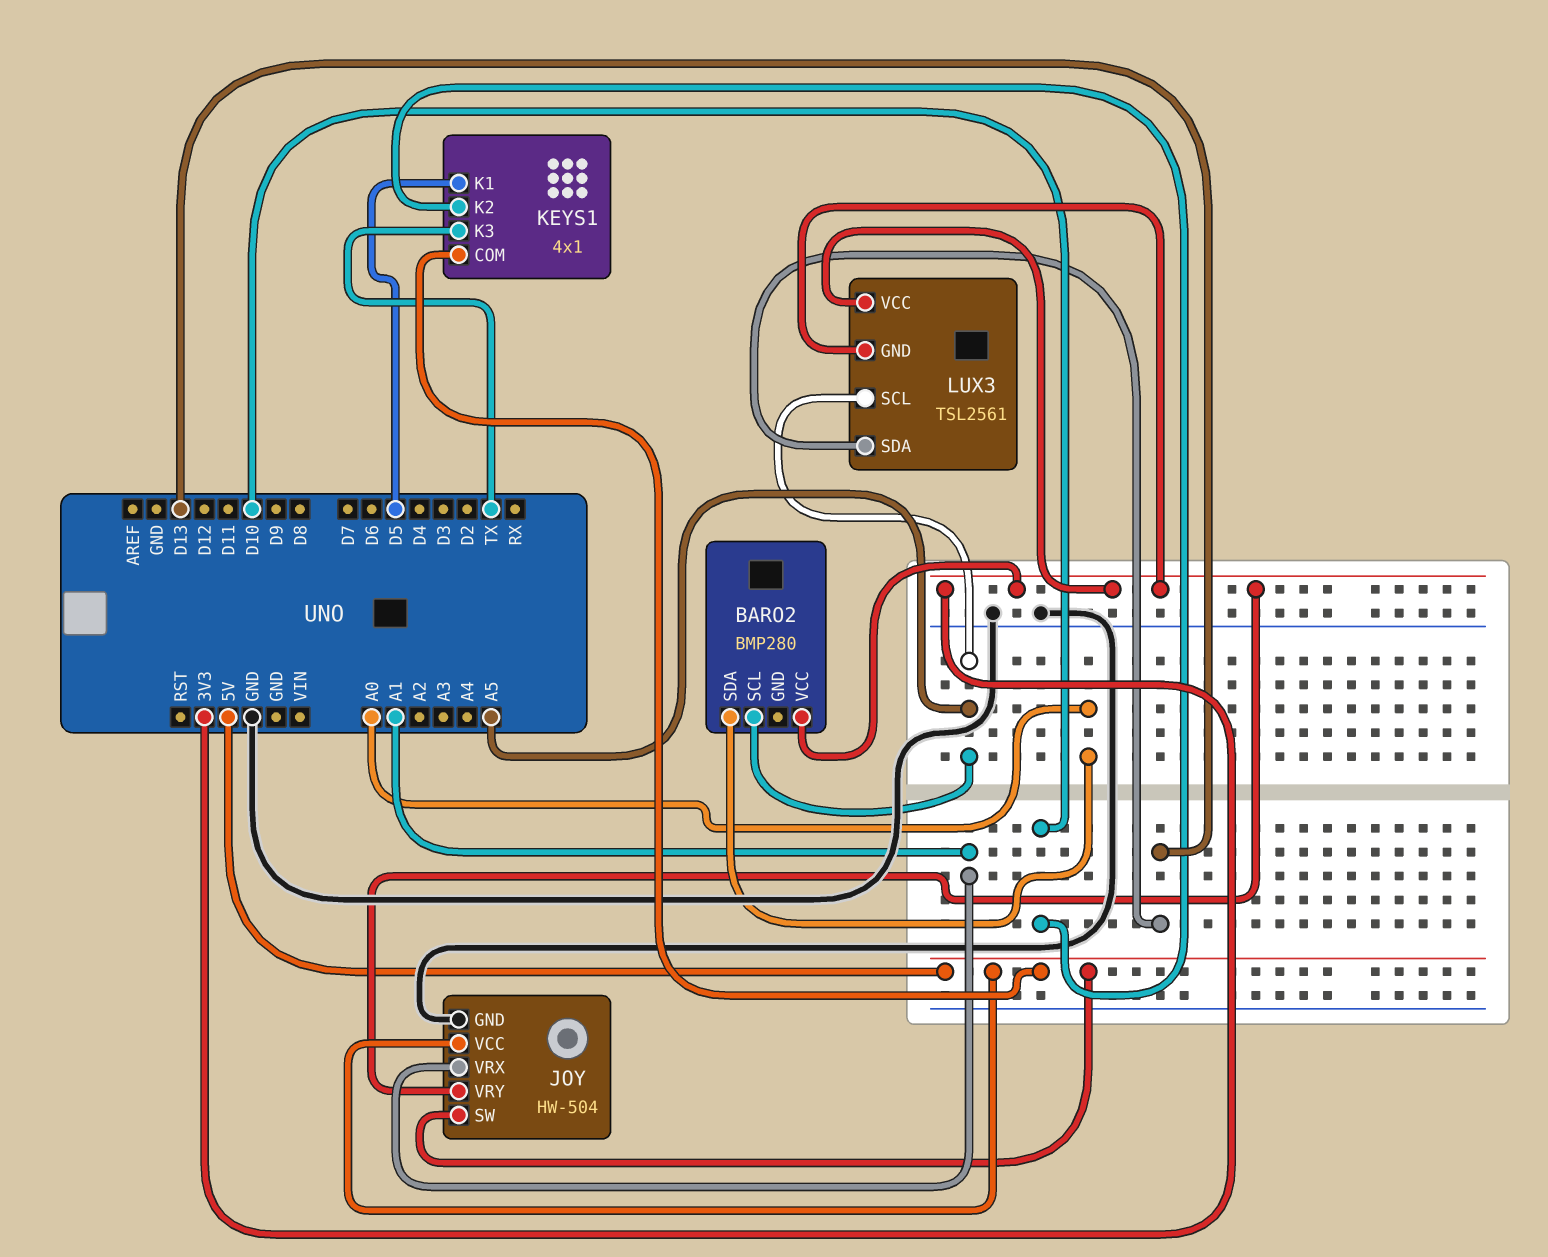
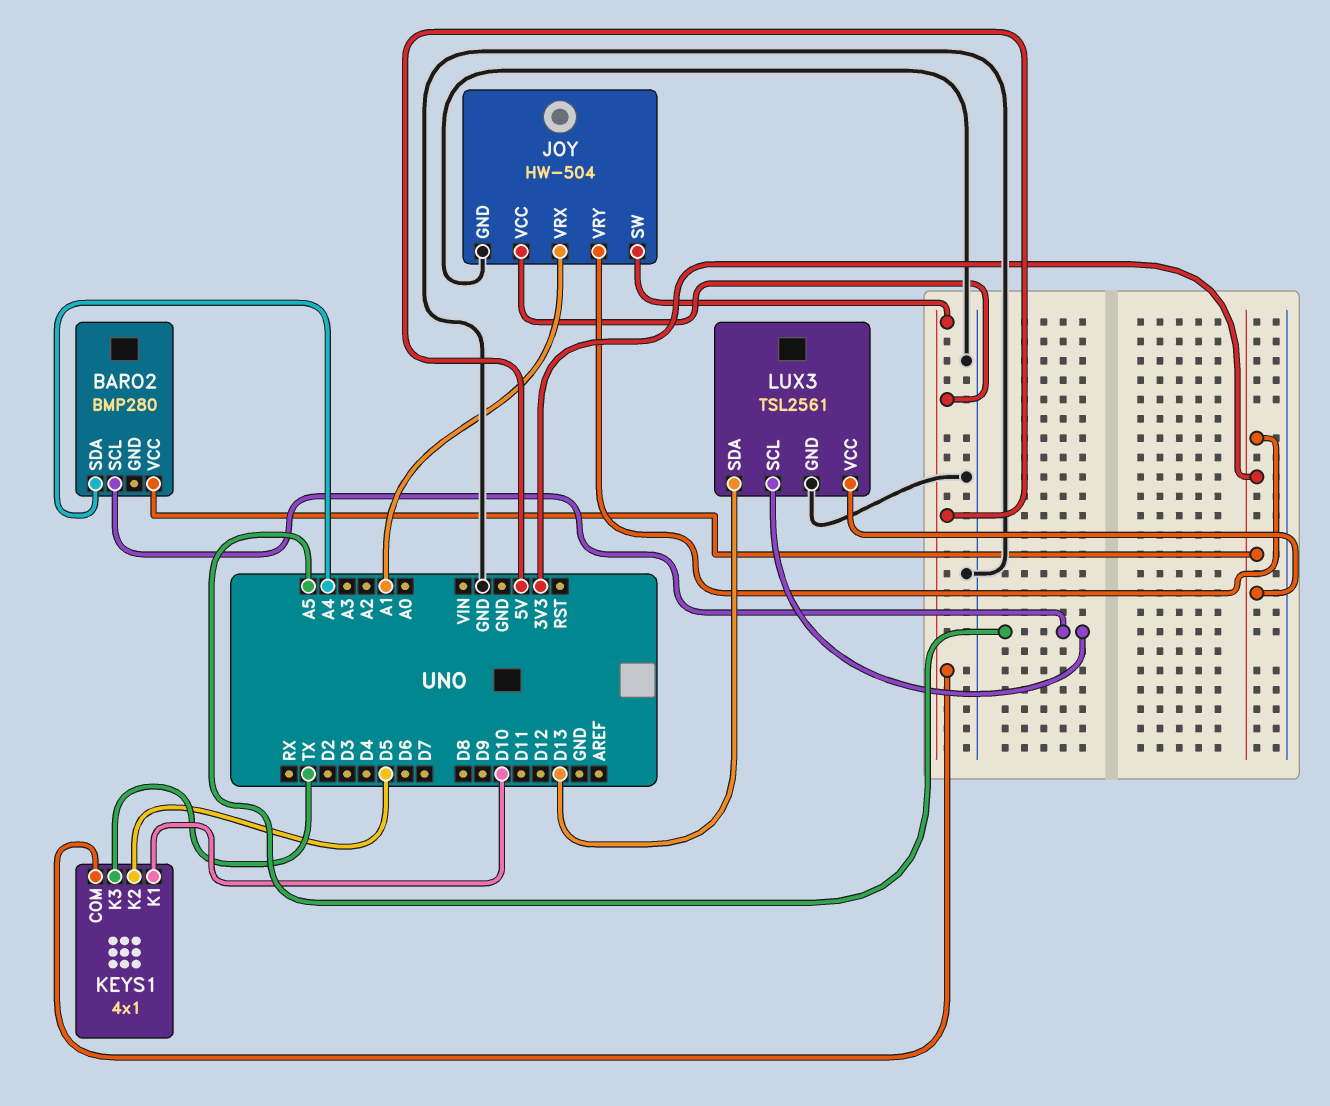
BARO2 pin SDA: A0 -> A4
KEYS1 pin K1: D5 -> D10
KEYS1 pin K2: D10 -> D5
LUX3 pin GND: 3V3 -> GND

